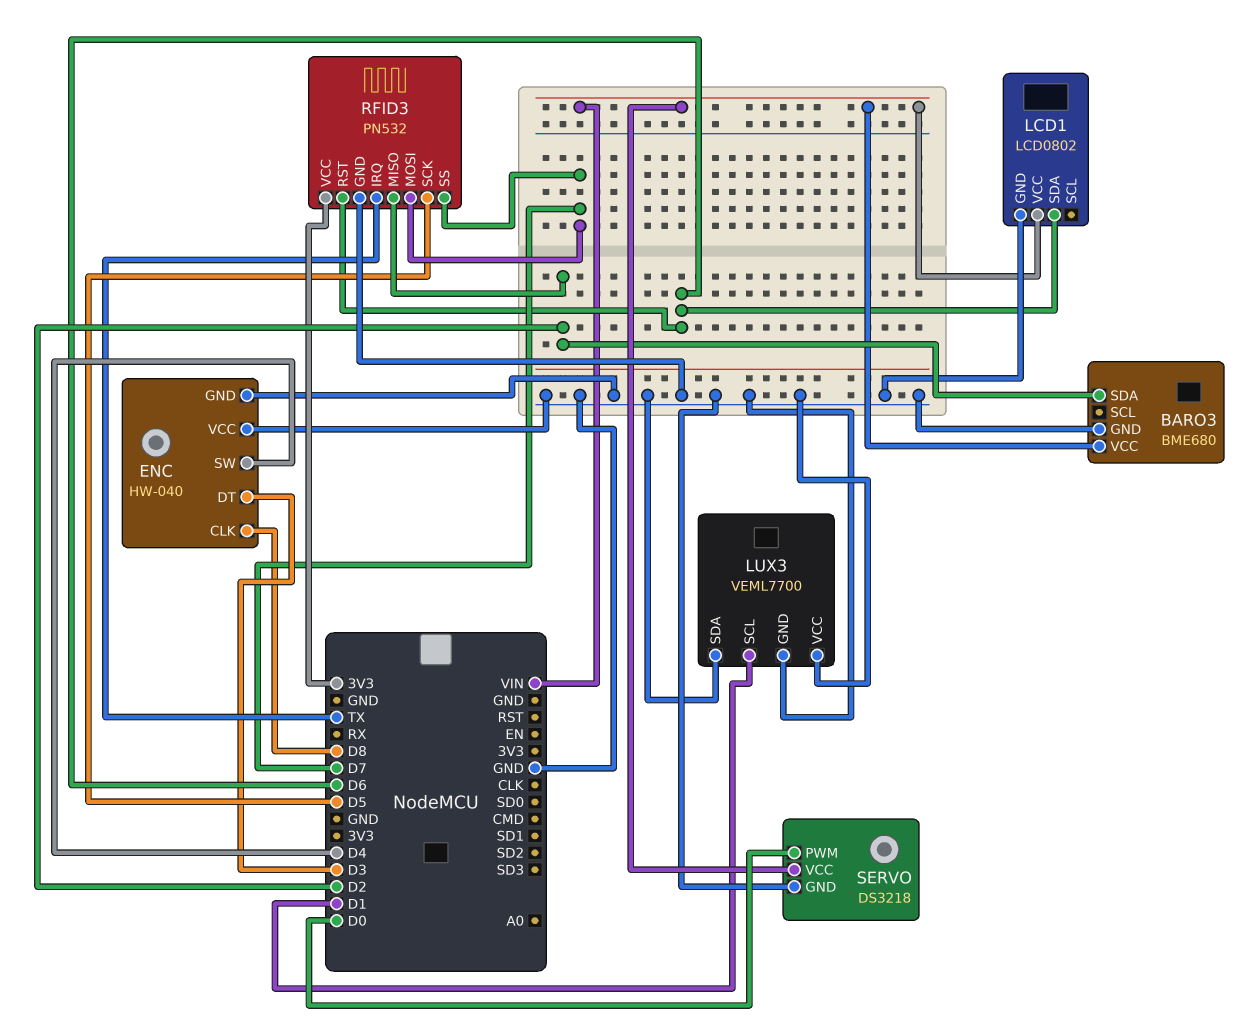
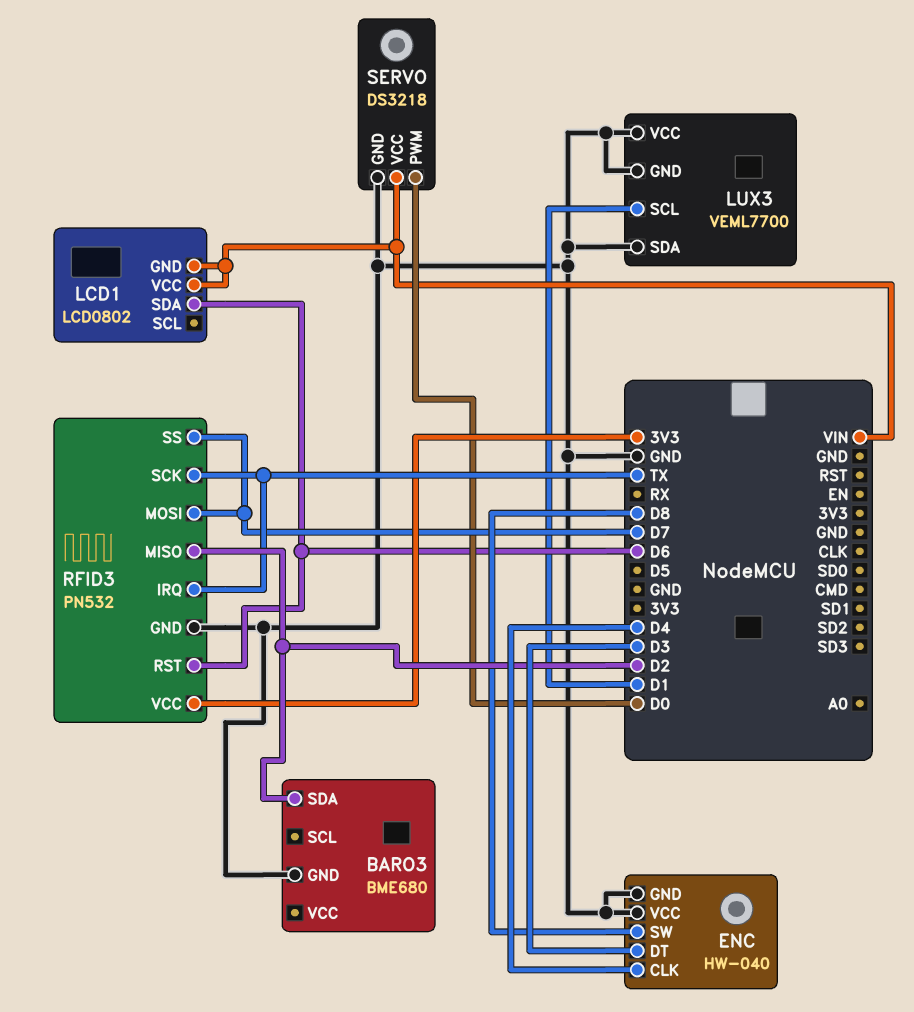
BARO3 pin VCC: VIN -> none
ENC pin CLK: D8 -> D4
ENC pin SW: D4 -> D8
LCD1 pin GND: GND -> VIN
RFID3 pin SCK: D5 -> TX

